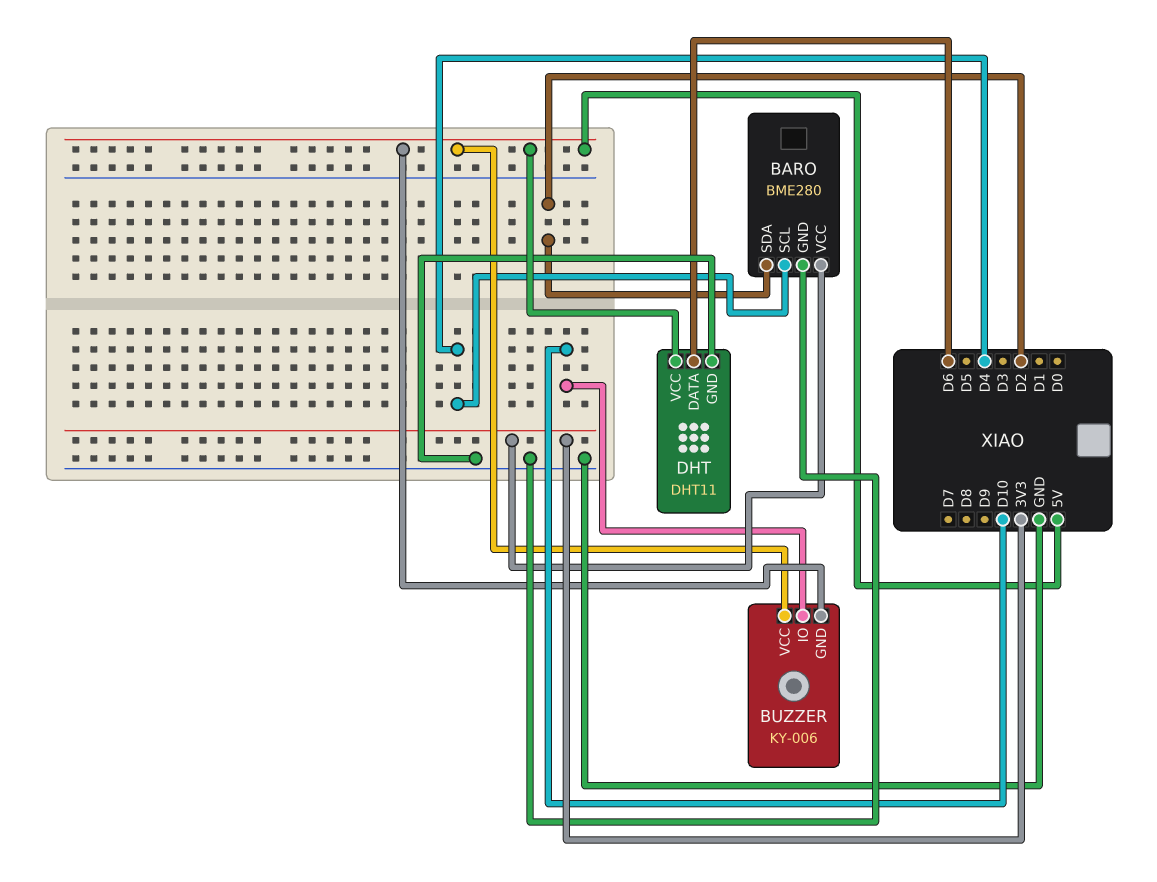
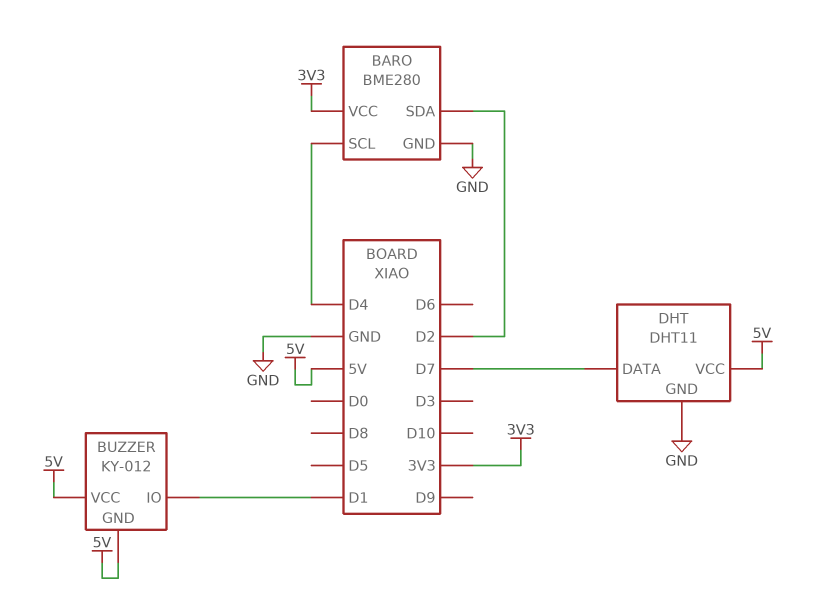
BUZZER: KY-006 -> KY-012
BUZZER pin IO: D10 -> D1
DHT pin DATA: D6 -> D7

